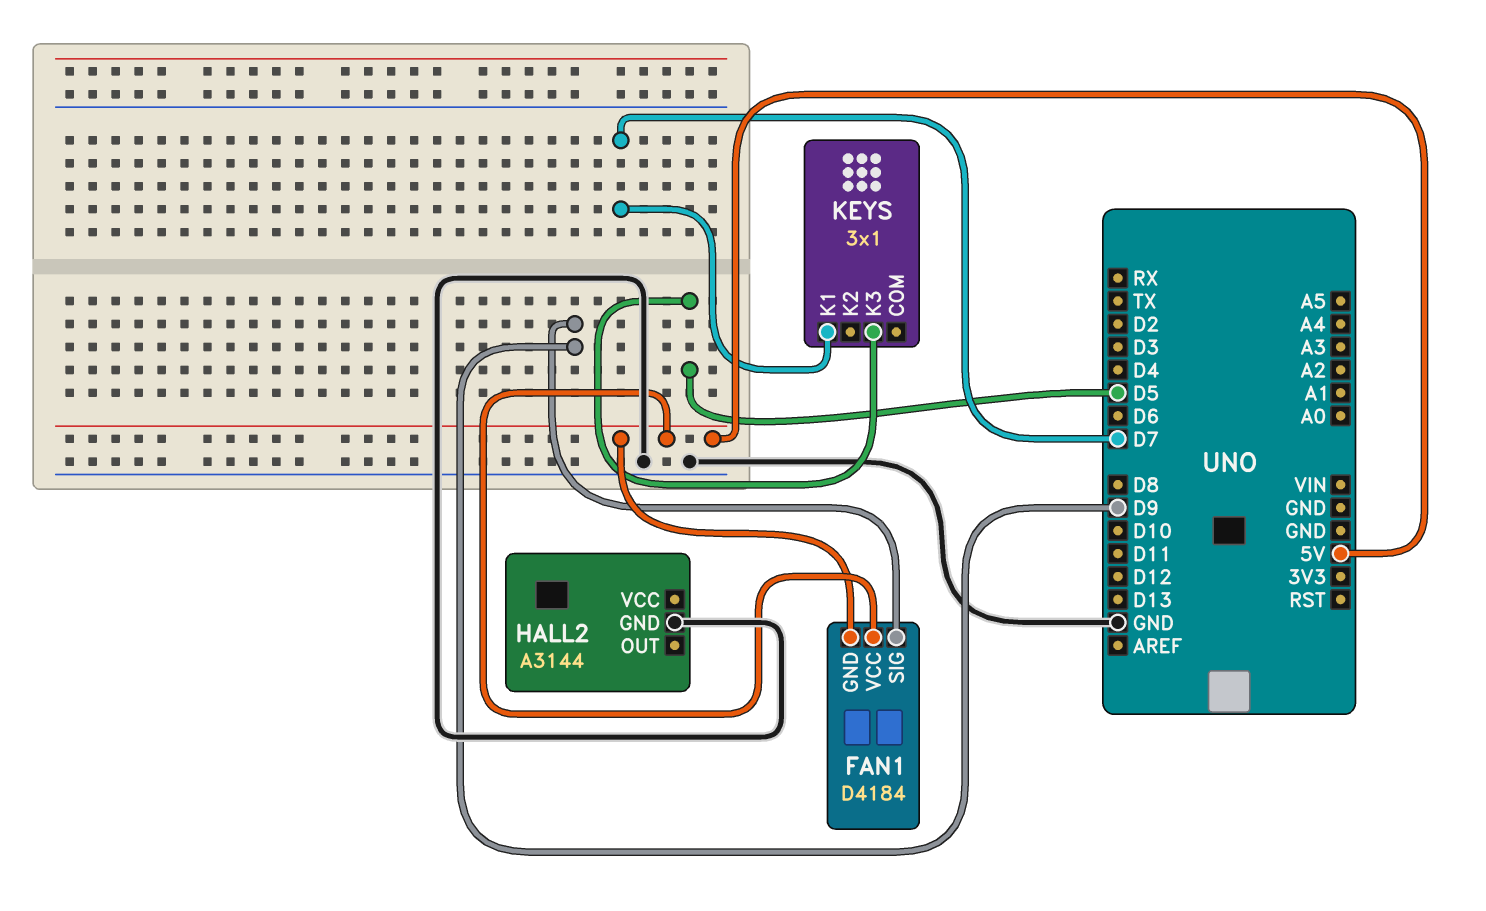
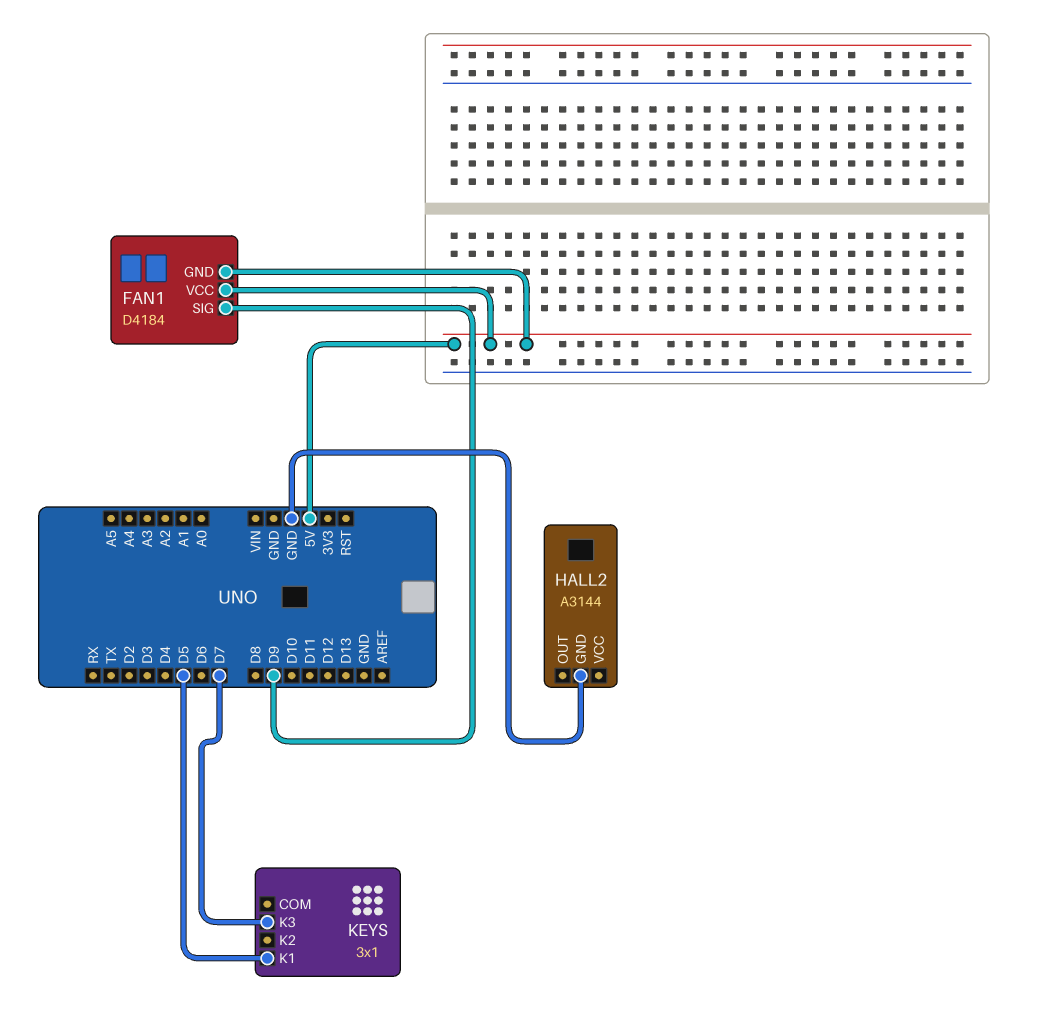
KEYS pin K1: D7 -> D5
KEYS pin K3: D5 -> D7

